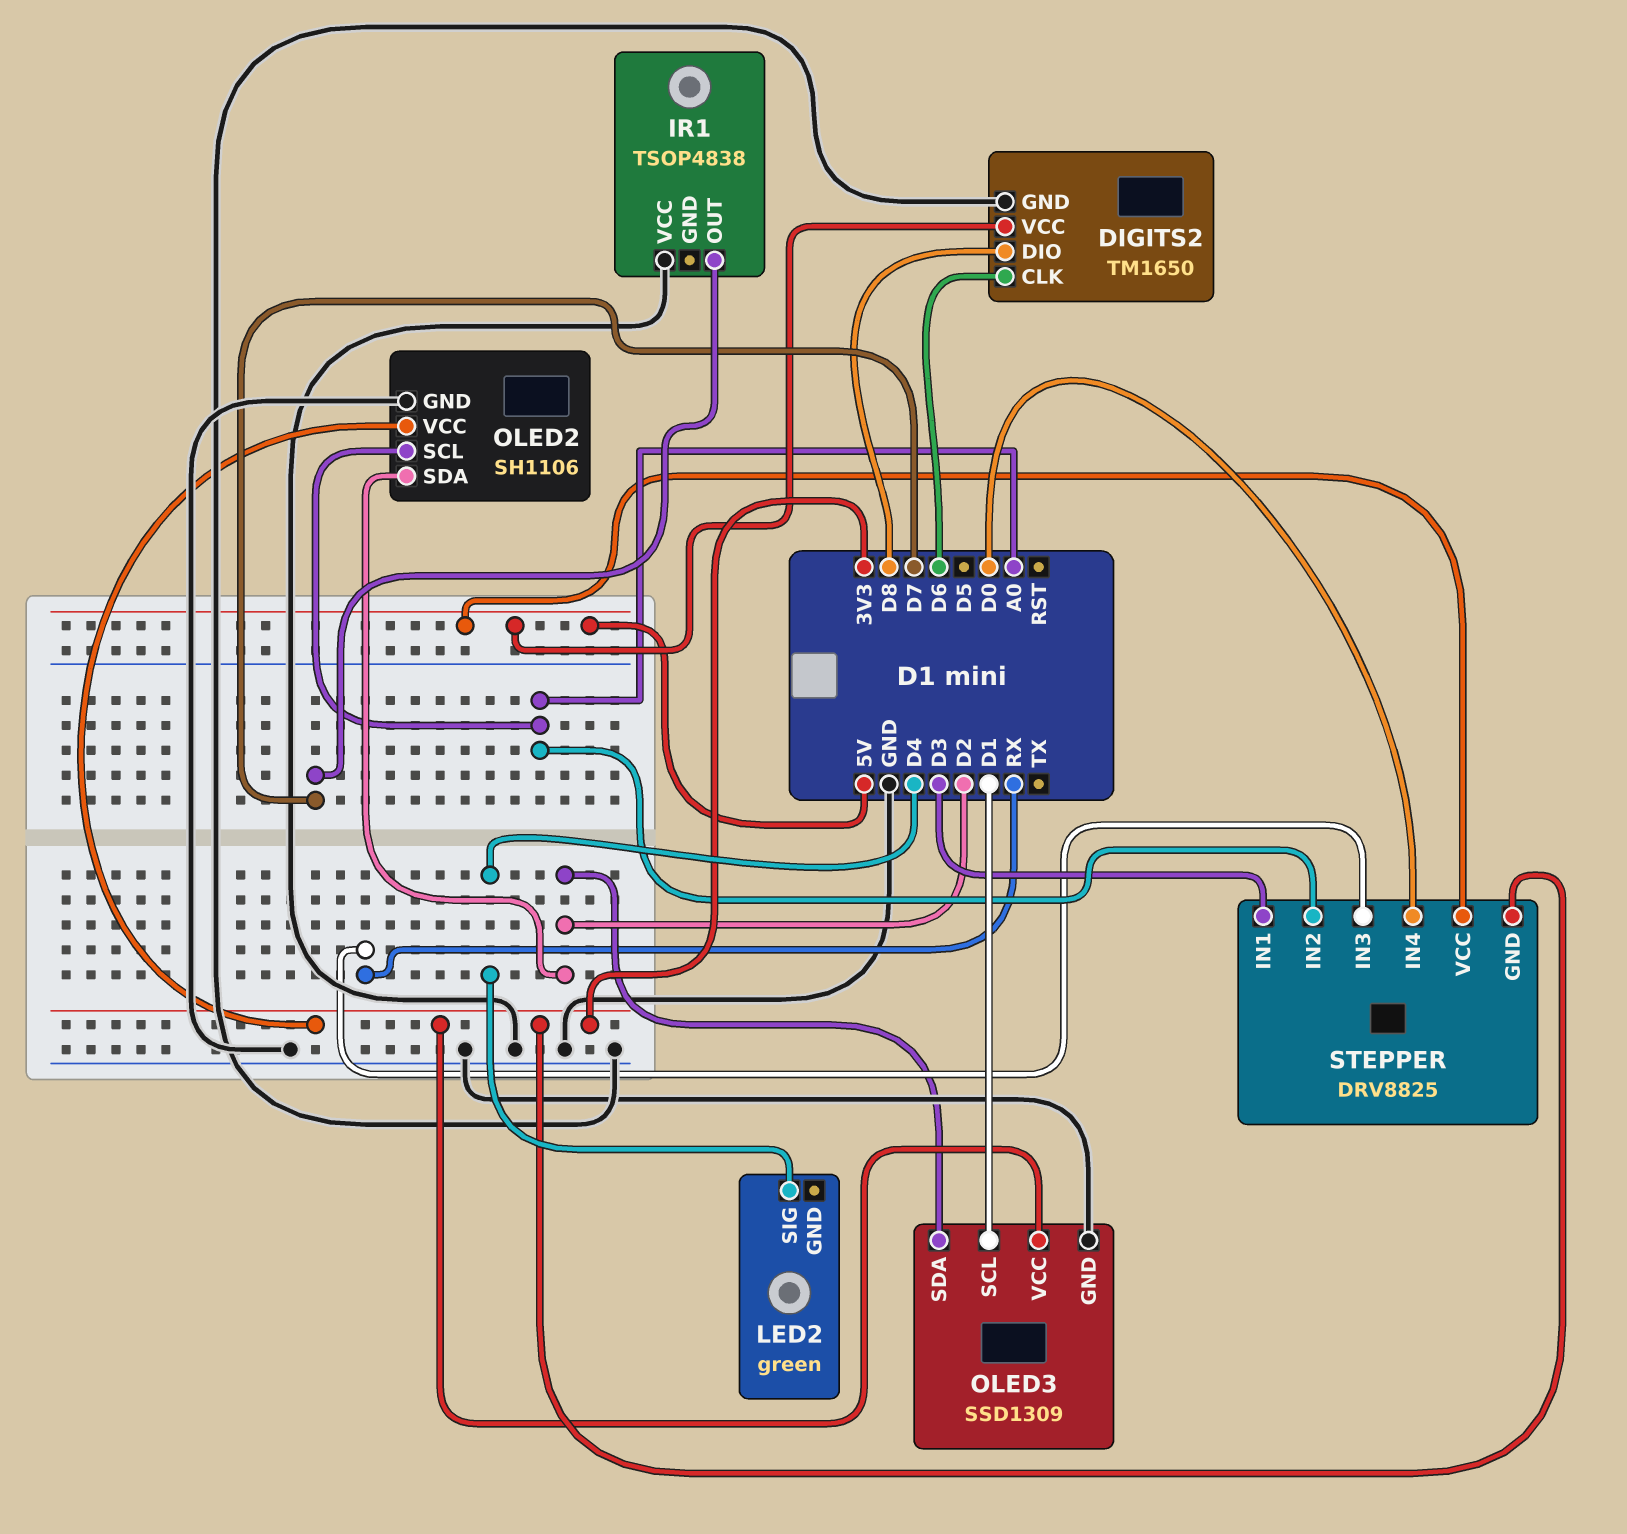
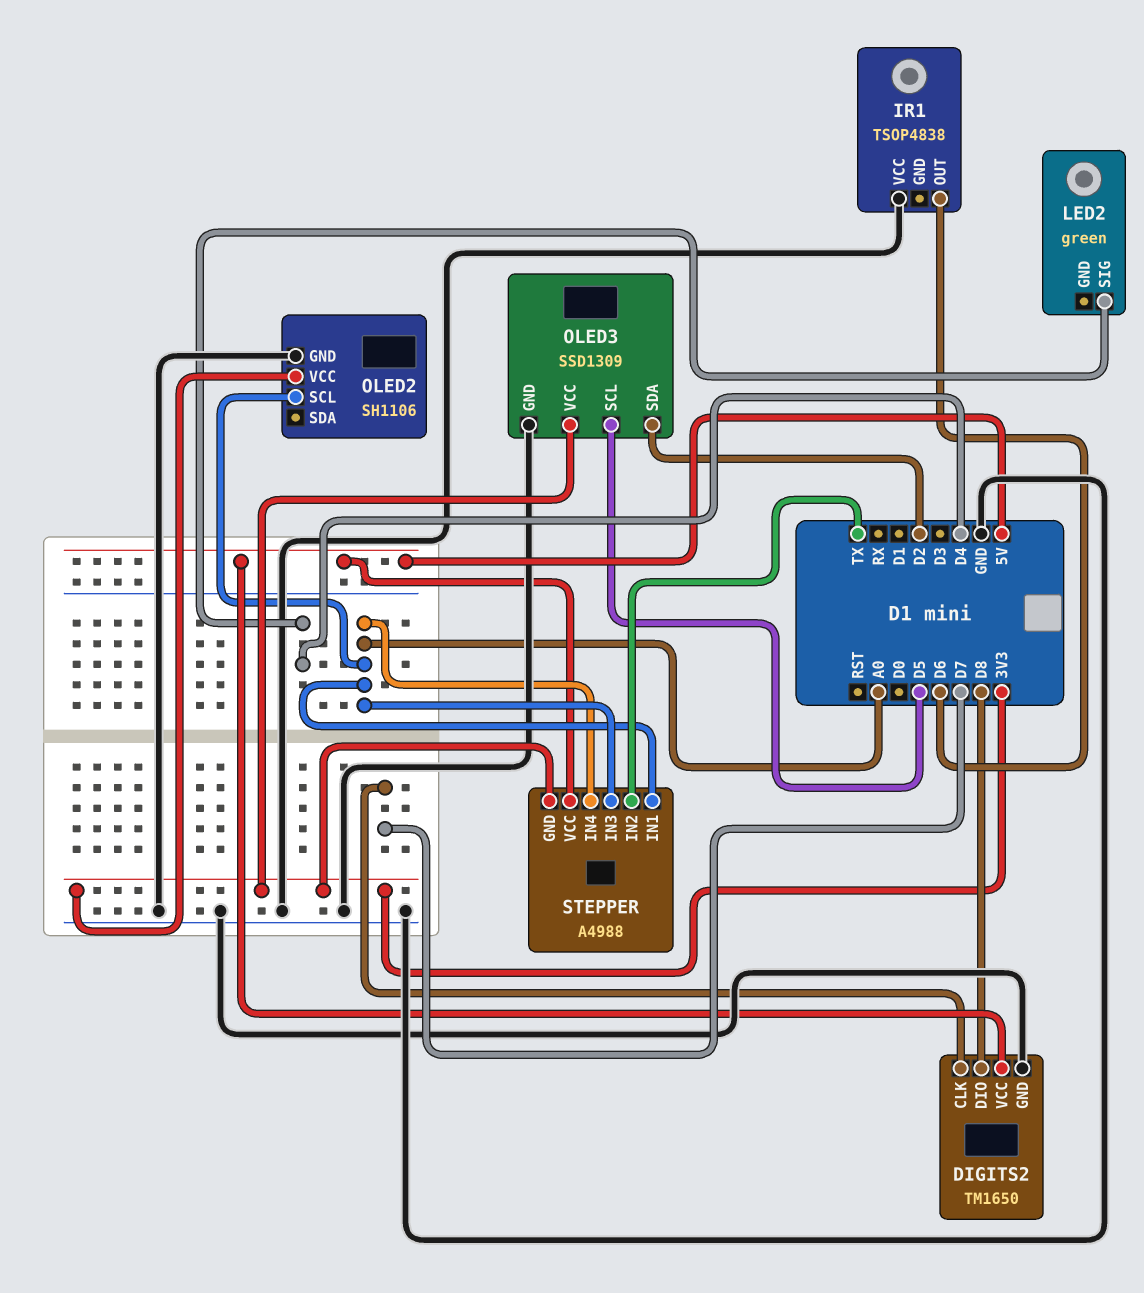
DIGITS2 pin CLK: D6 -> D7
IR1 pin OUT: D7 -> D6
OLED2 pin SDA: D2 -> none
OLED3 pin SCL: D1 -> D5
STEPPER: DRV8825 -> A4988
STEPPER pin IN1: D3 -> A0
STEPPER pin IN2: A0 -> TX
STEPPER pin IN3: RX -> A0
STEPPER pin IN4: D0 -> A0

